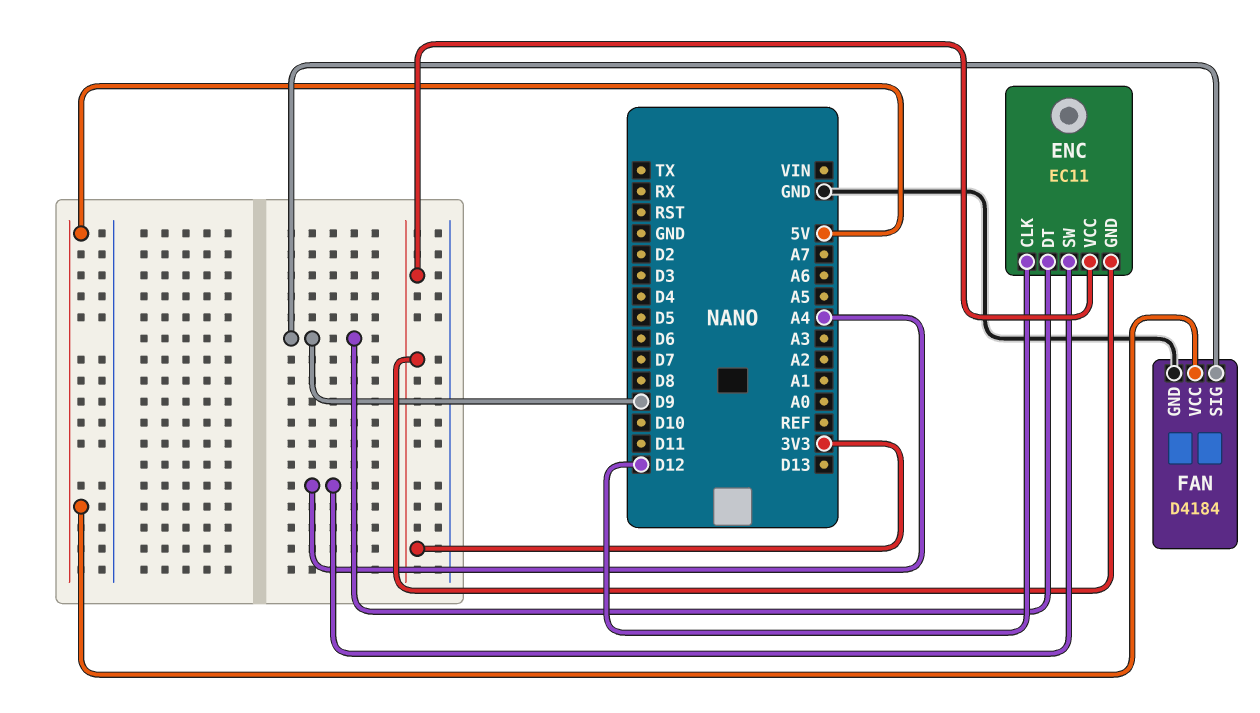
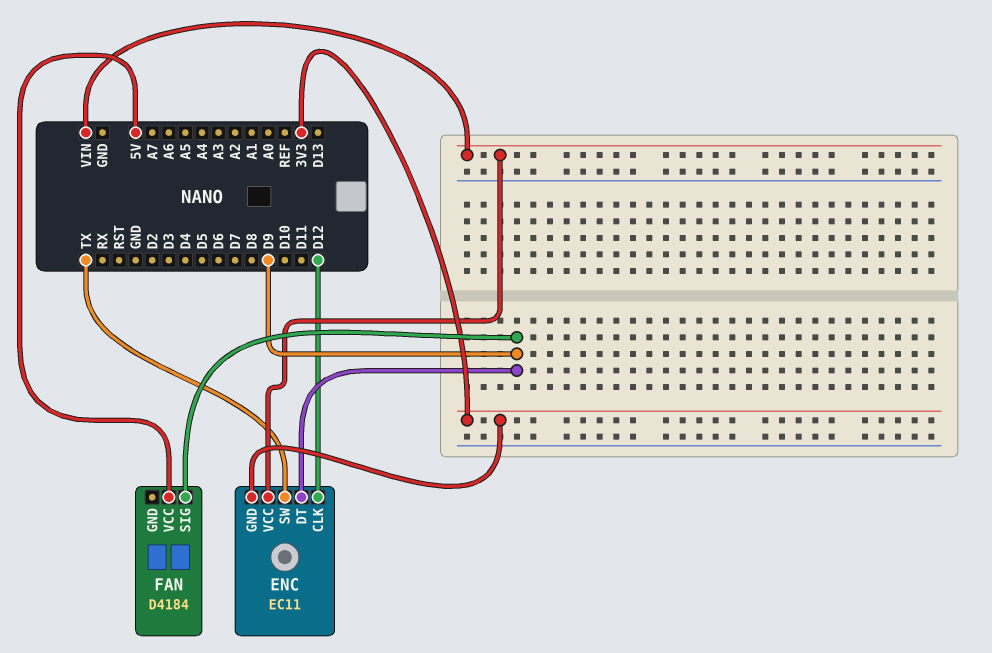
ENC pin SW: A4 -> TX
ENC pin VCC: 3V3 -> VIN
FAN pin GND: GND -> none

